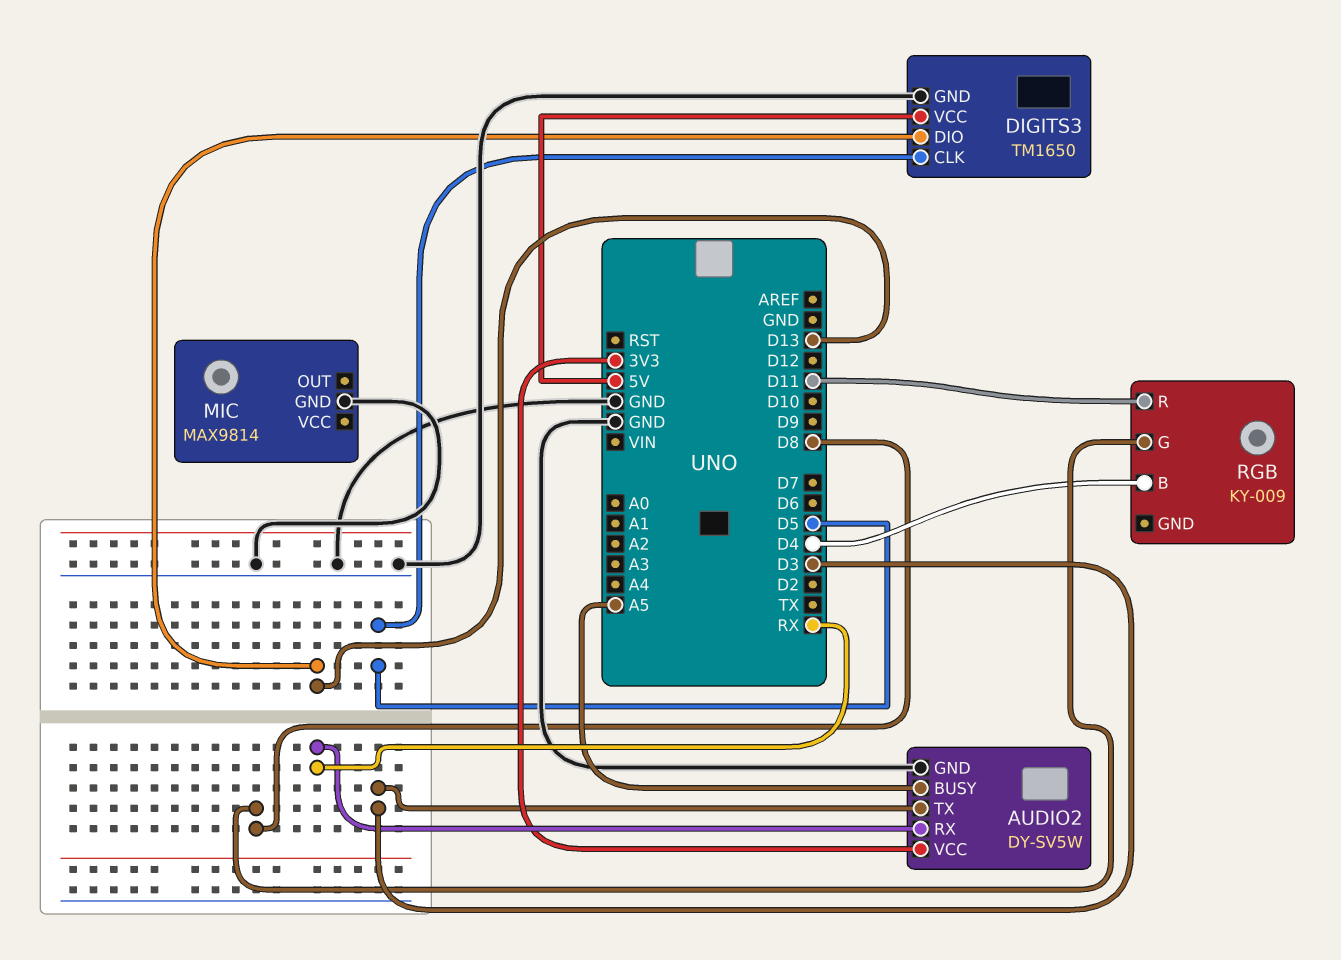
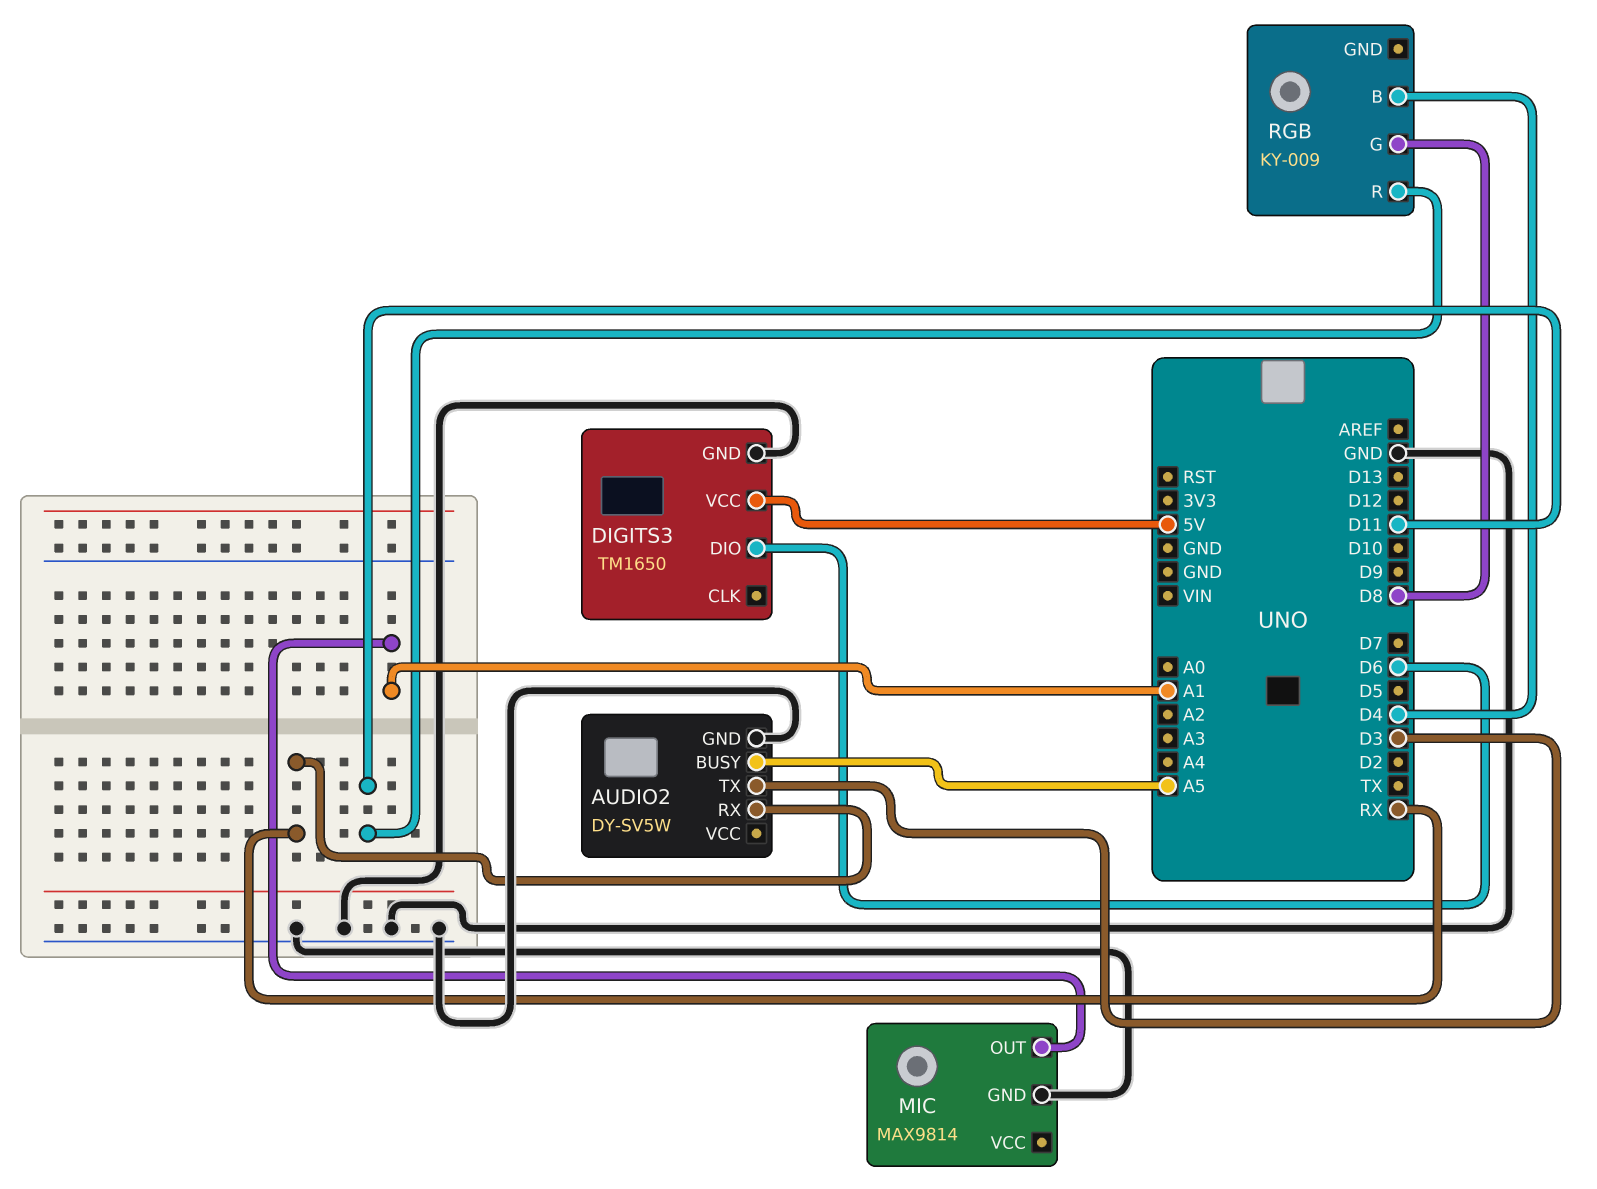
AUDIO2 pin VCC: 3V3 -> none
DIGITS3 pin CLK: D5 -> none
DIGITS3 pin DIO: D13 -> D6
MIC pin OUT: none -> A1

